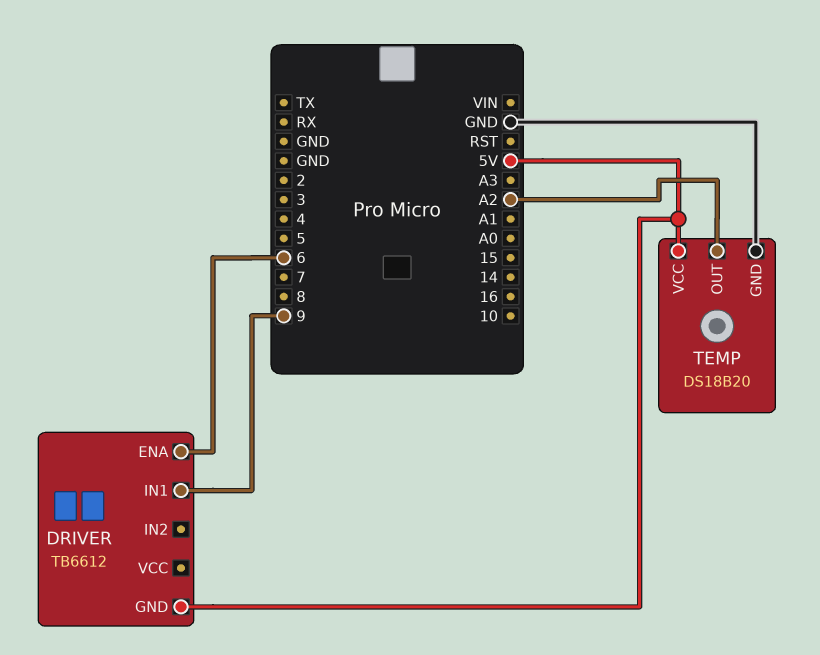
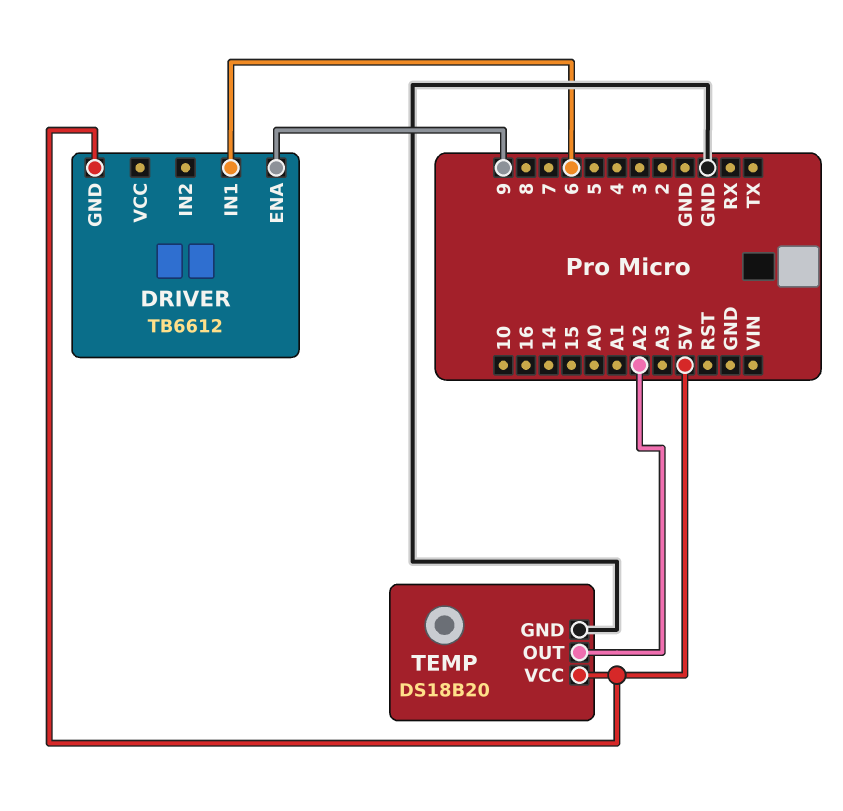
DRIVER pin ENA: 6 -> 9
DRIVER pin IN1: 9 -> 6

